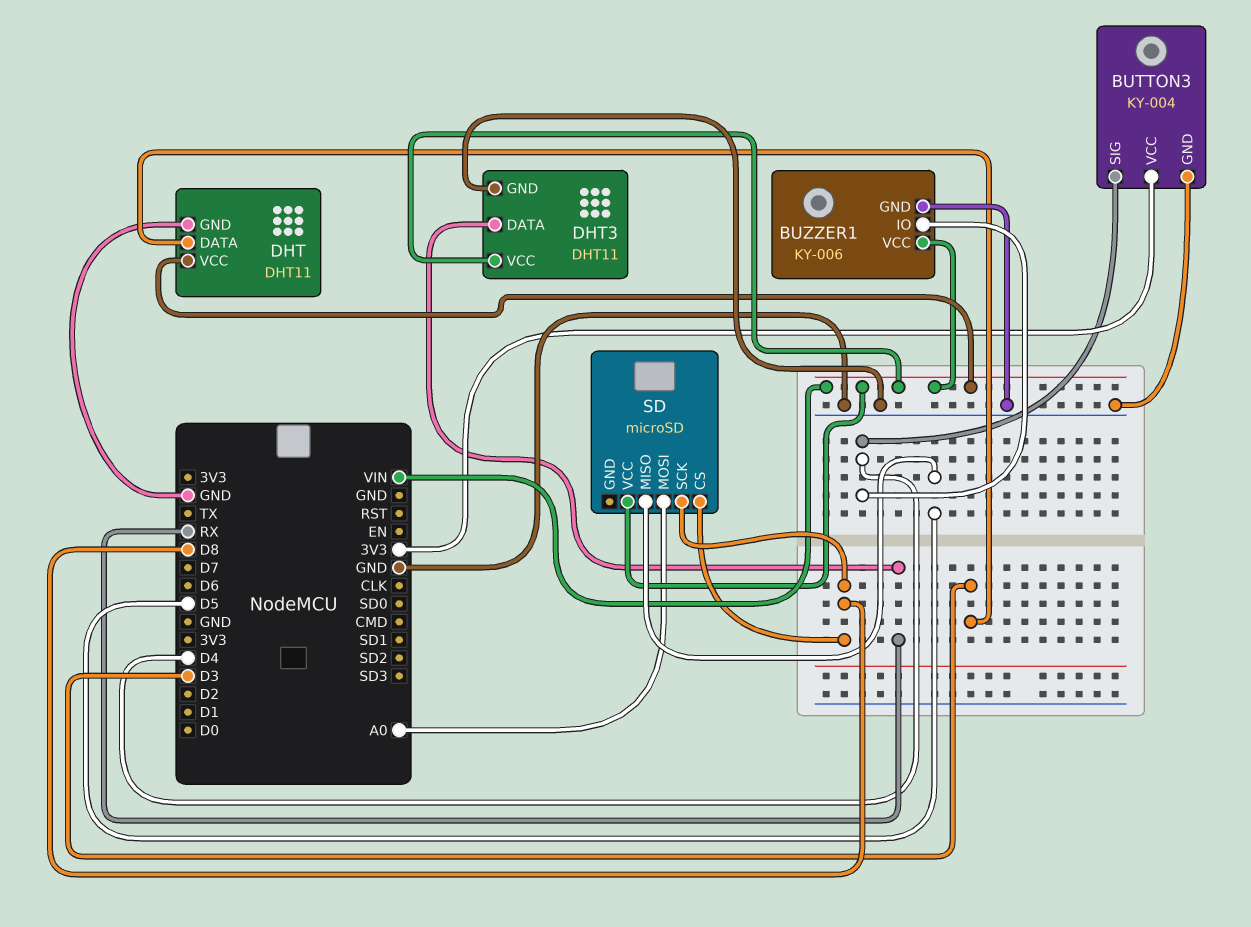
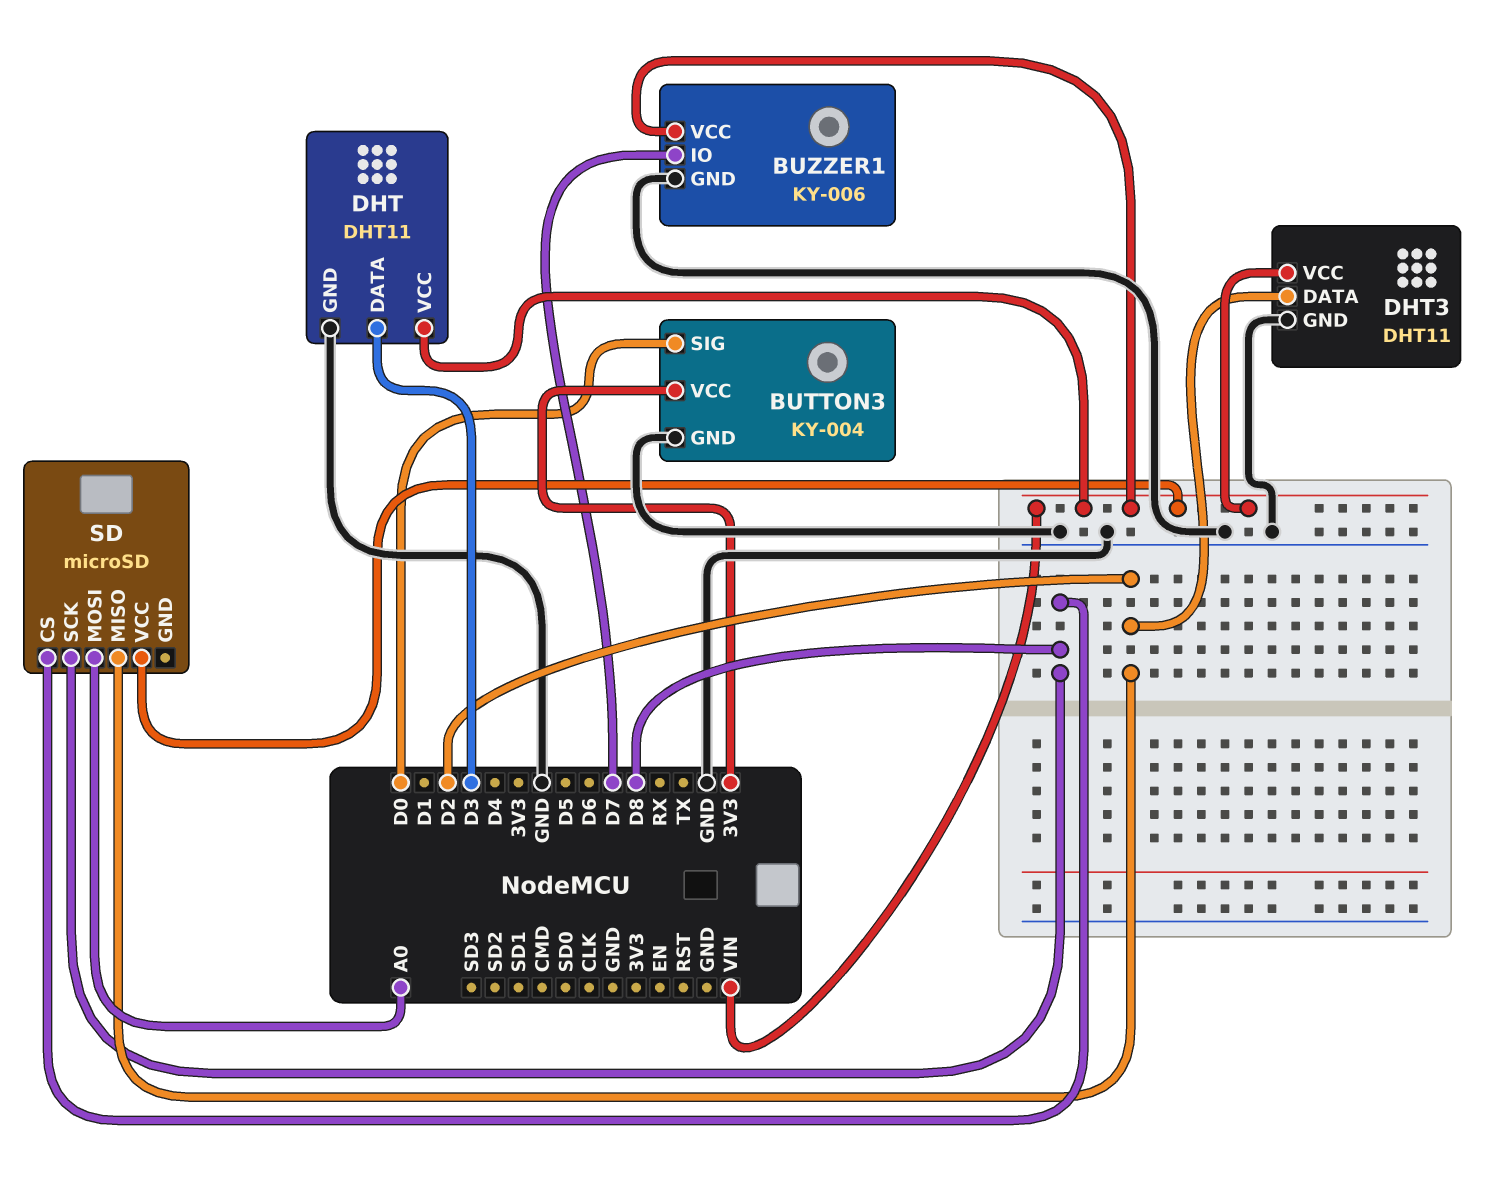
BUTTON3 pin SIG: D4 -> D0
BUZZER1 pin IO: D4 -> D7
DHT3 pin DATA: RX -> D2
SD pin MISO: D5 -> D2

